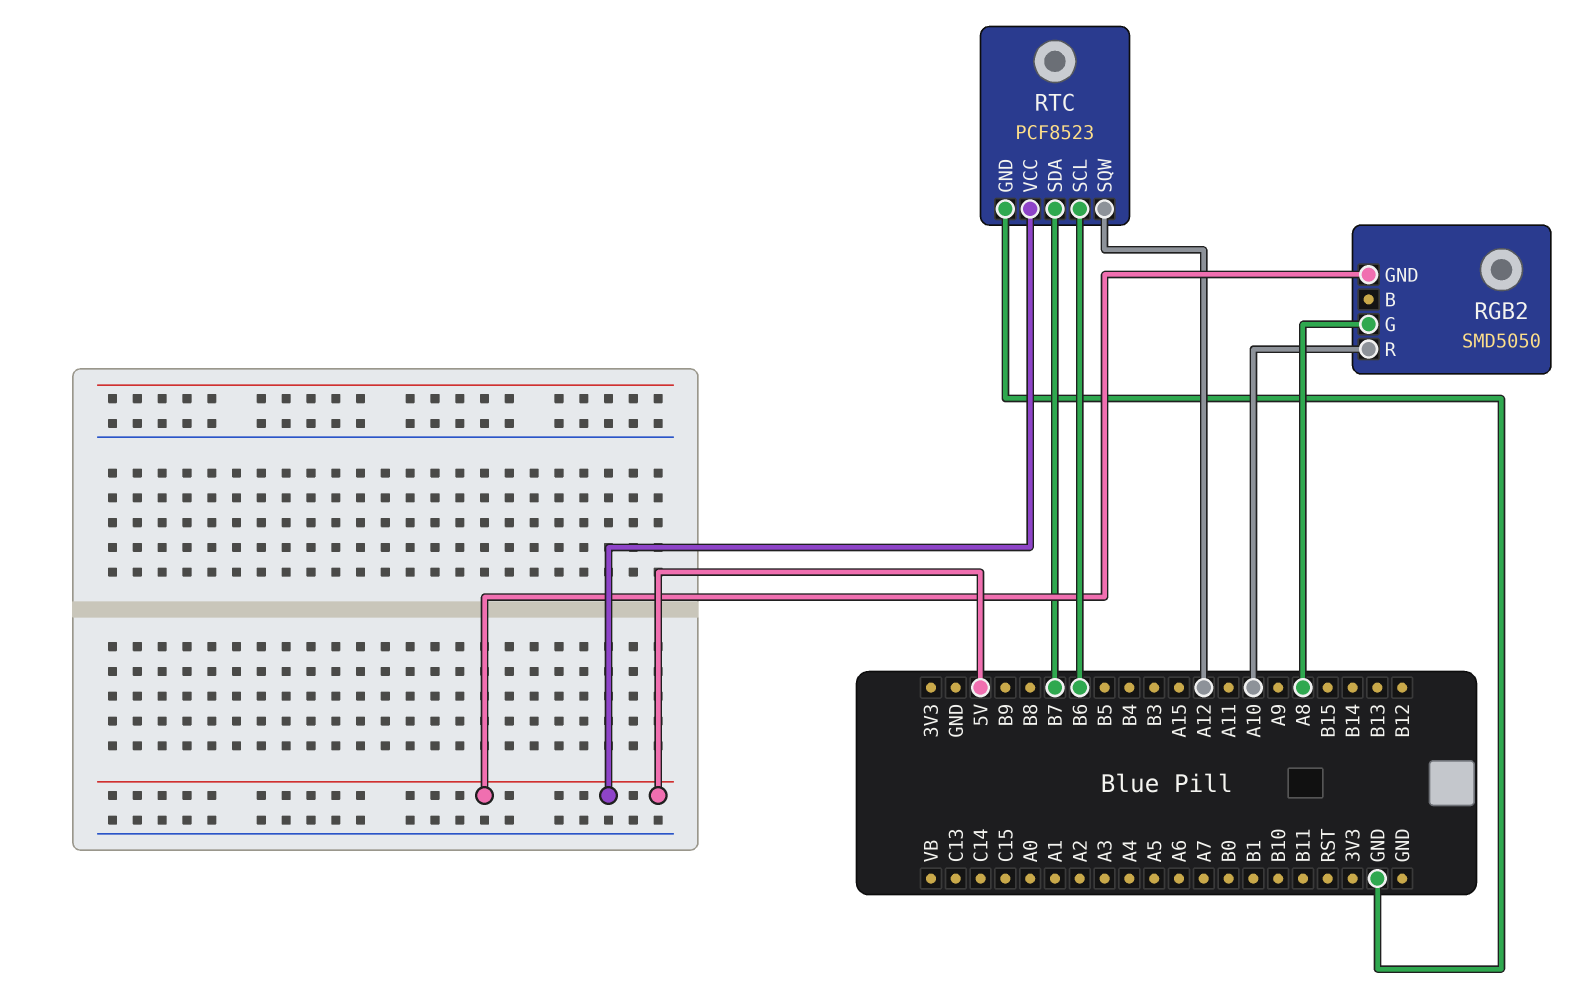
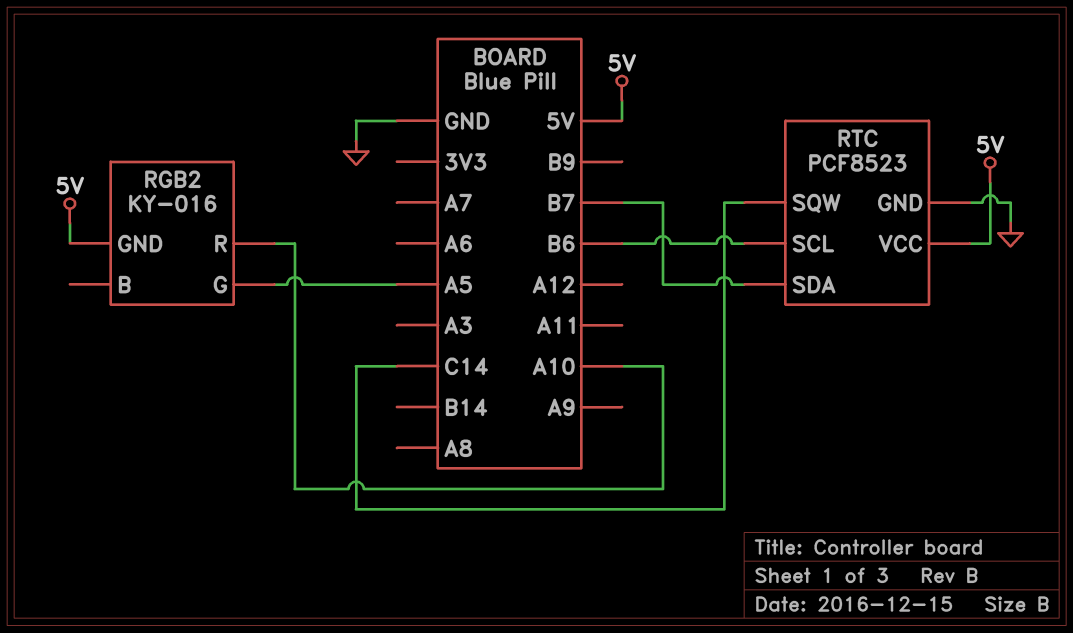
RGB2: SMD5050 -> KY-016
RGB2 pin G: A8 -> A5
RTC pin SQW: A12 -> C14

